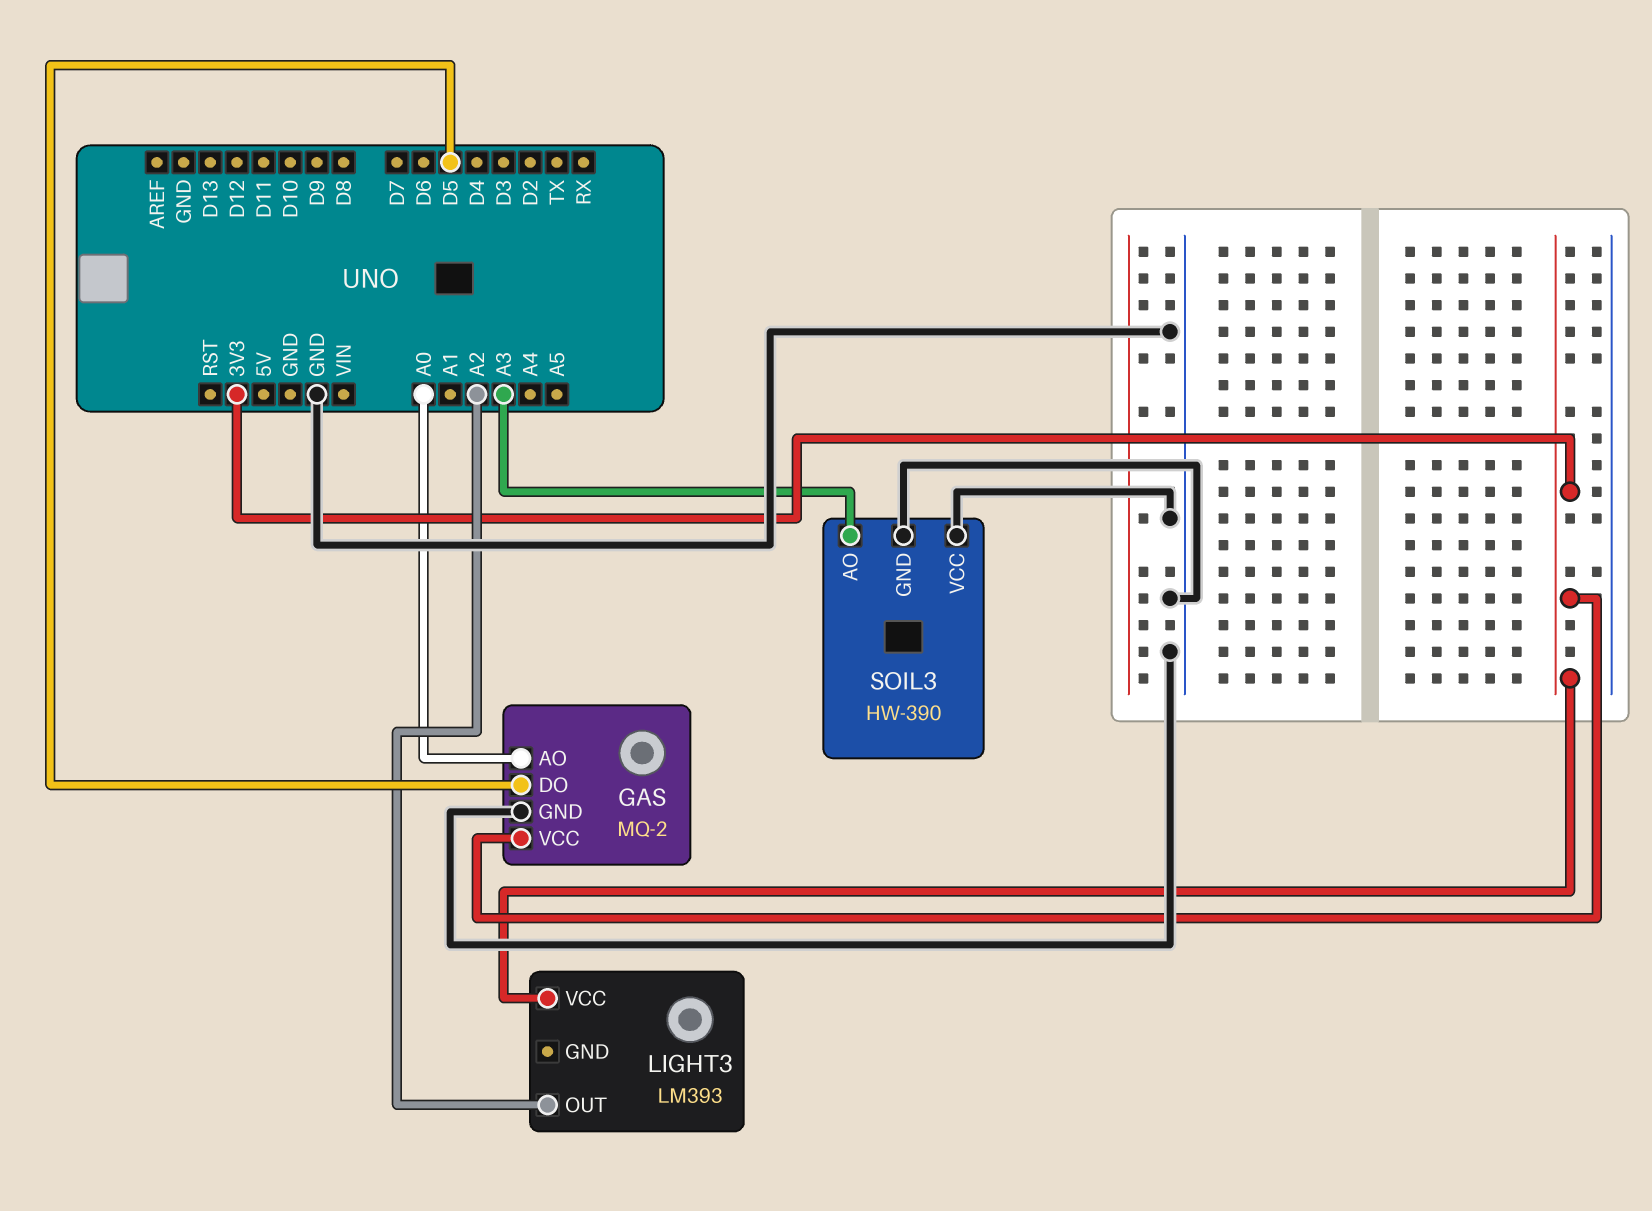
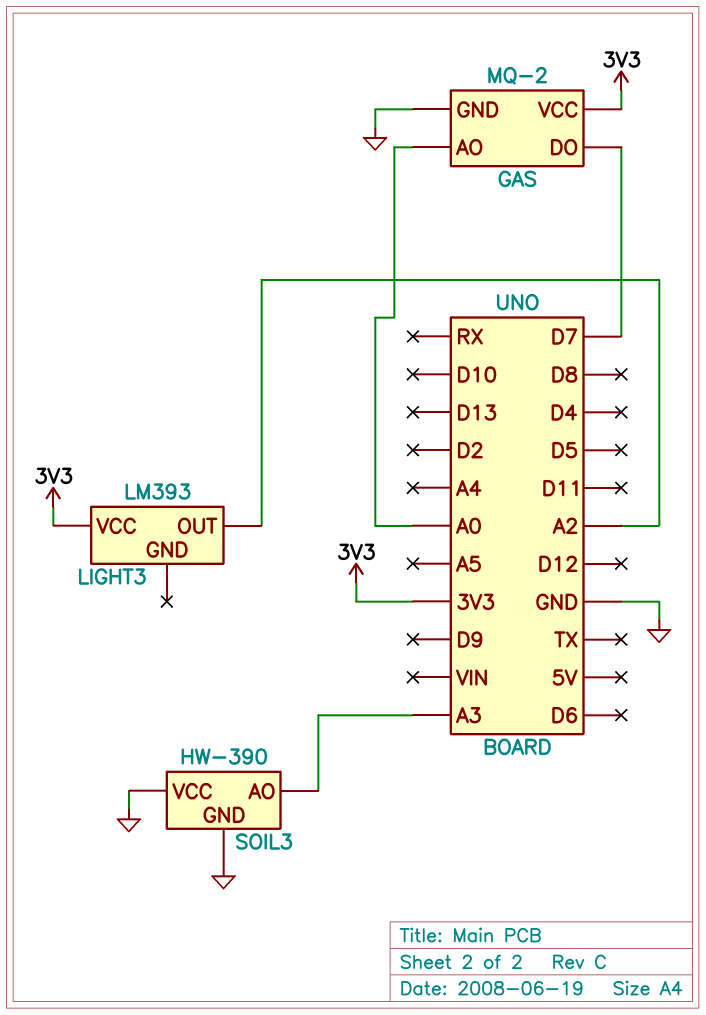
GAS pin DO: D5 -> D7

